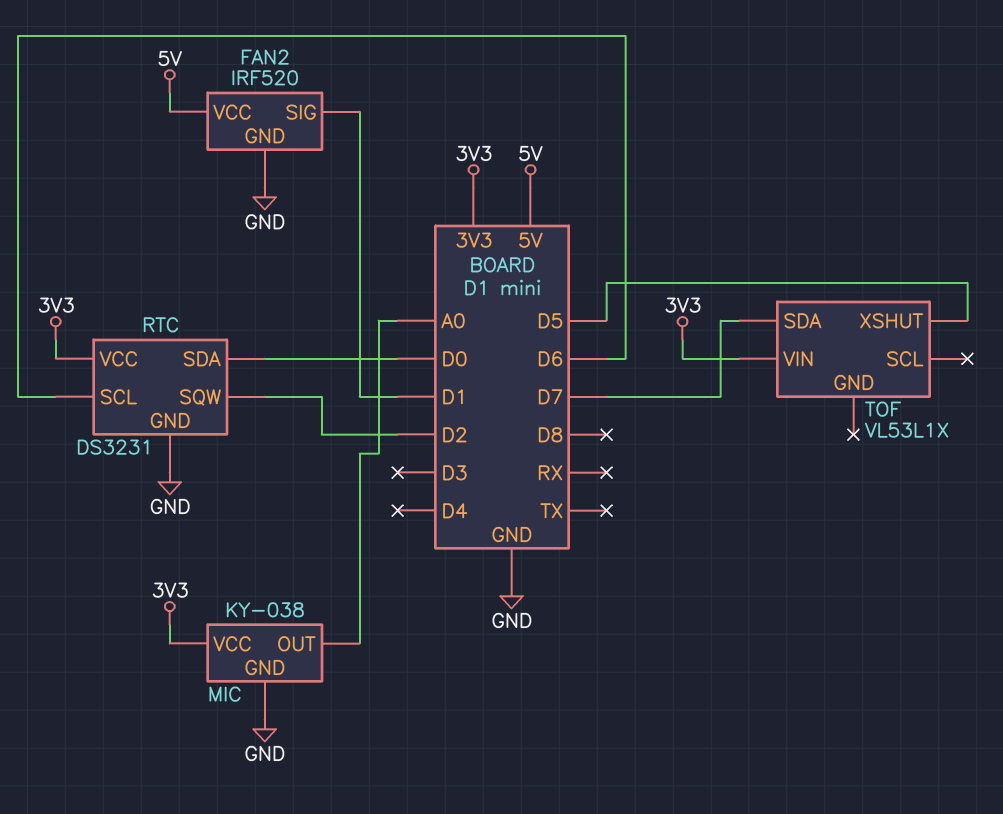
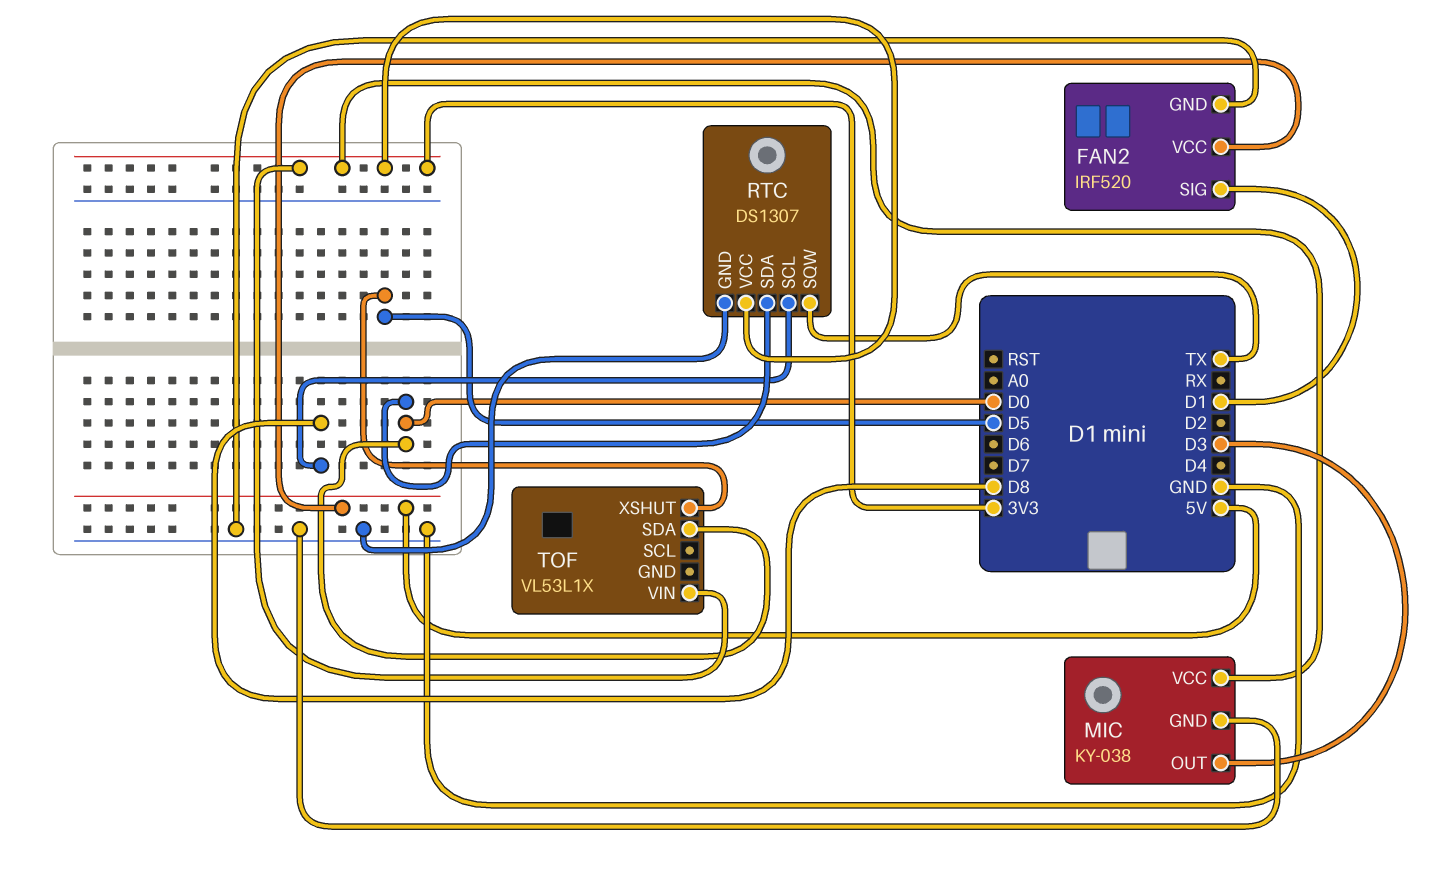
MIC pin OUT: A0 -> D3
RTC: DS3231 -> DS1307
RTC pin SCL: D6 -> D8
RTC pin SQW: D2 -> TX
TOF pin SDA: D7 -> D0

